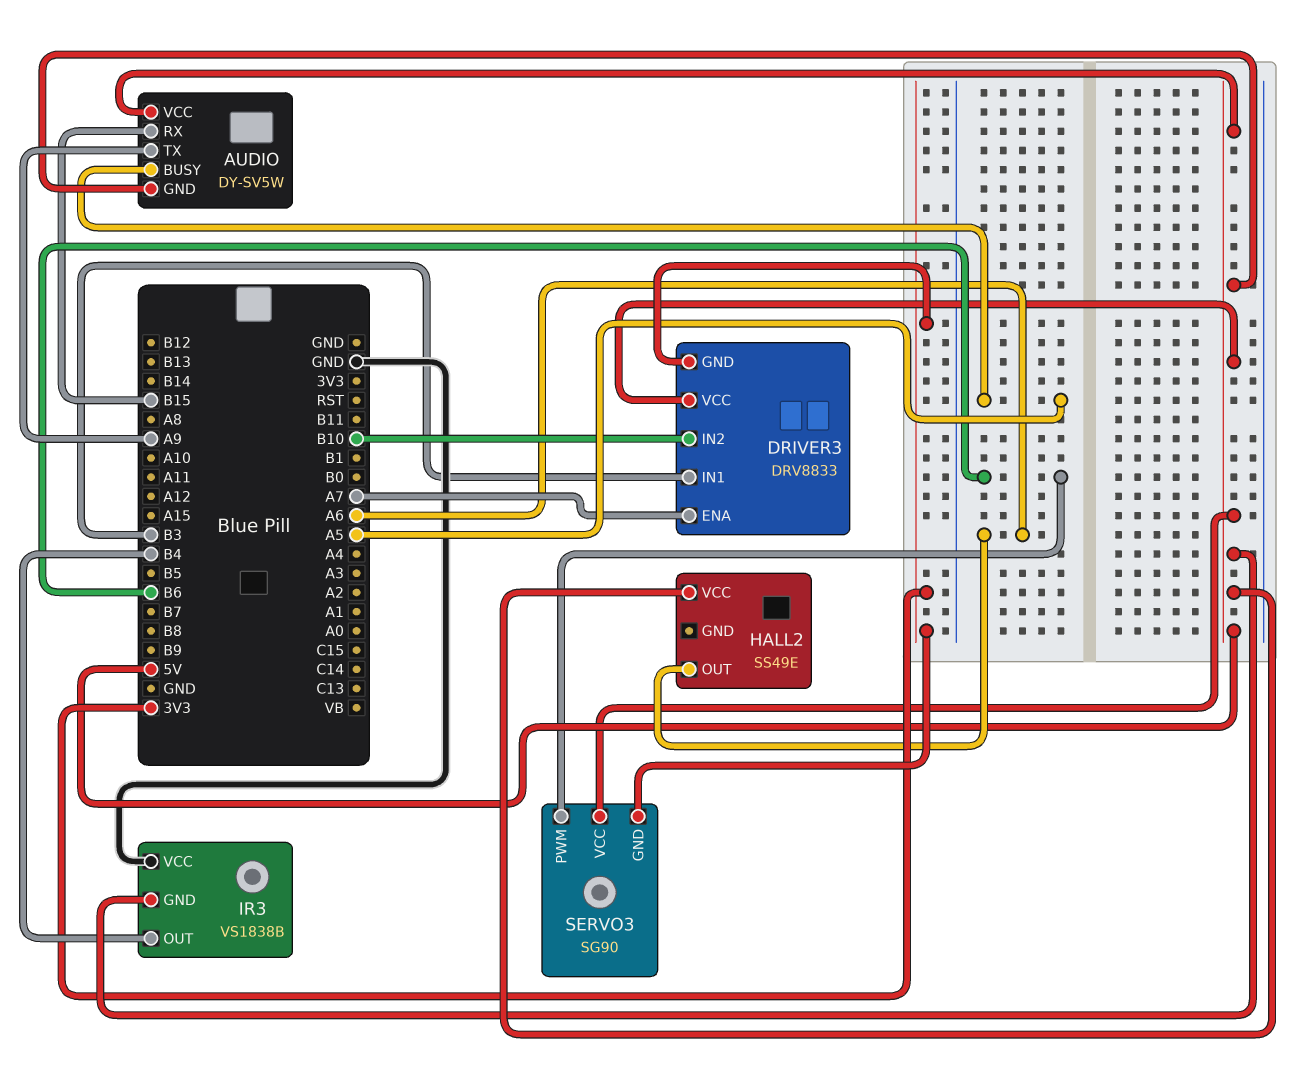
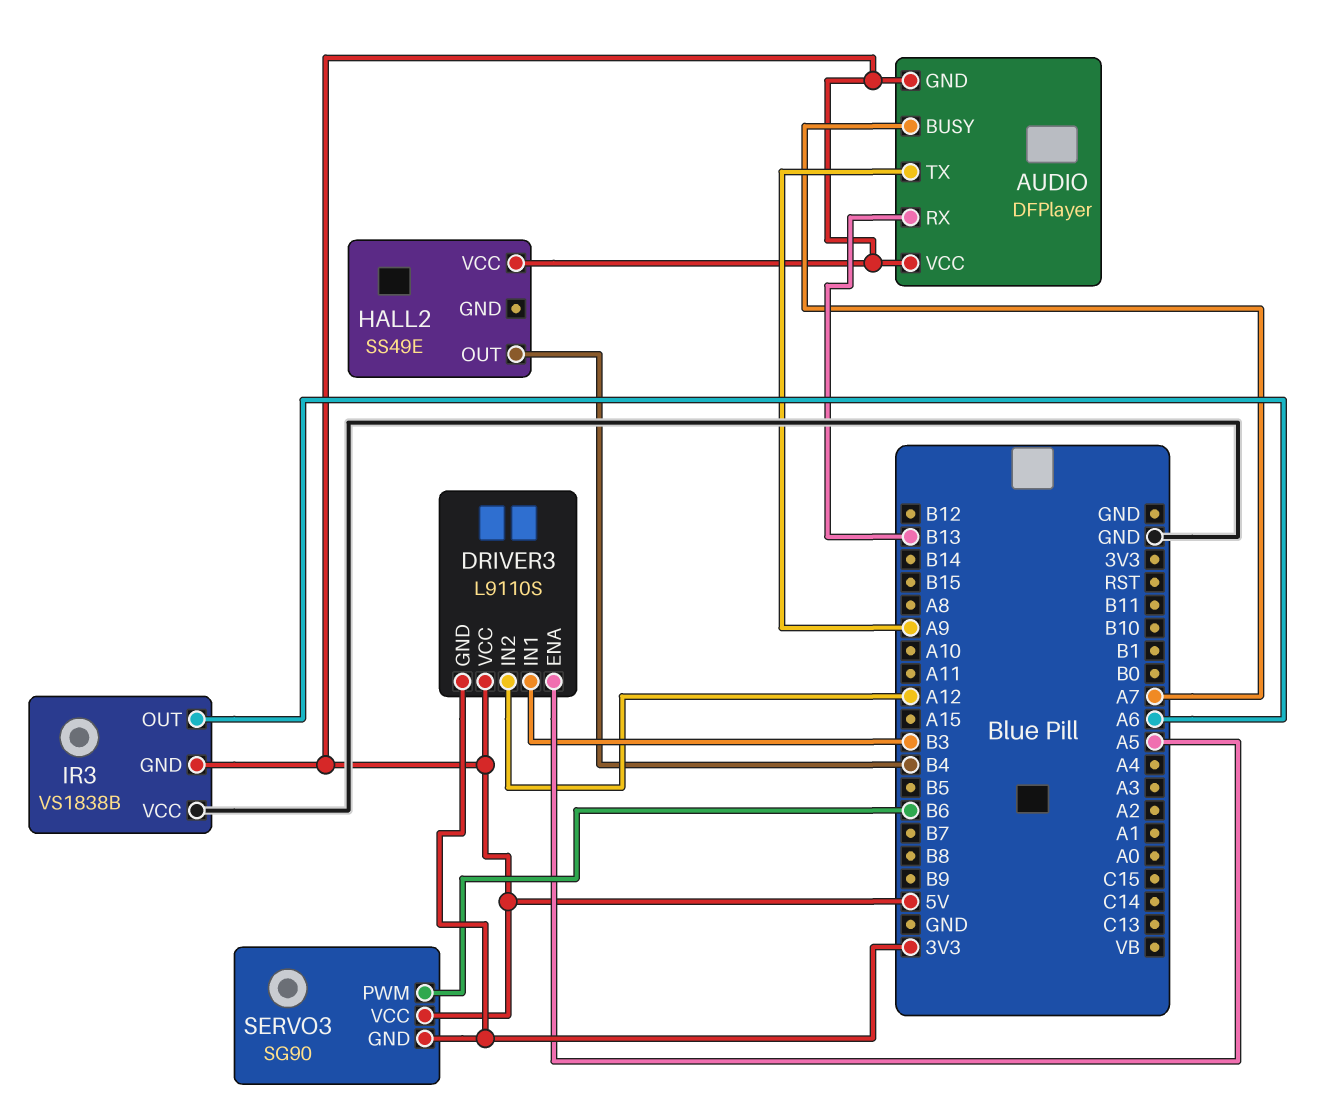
AUDIO: DY-SV5W -> DFPlayer
AUDIO pin BUSY: A5 -> A7
AUDIO pin RX: B15 -> B13
DRIVER3: DRV8833 -> L9110S
DRIVER3 pin ENA: A7 -> A5
DRIVER3 pin IN2: B10 -> A12
HALL2 pin OUT: A6 -> B4
IR3 pin OUT: B4 -> A6

